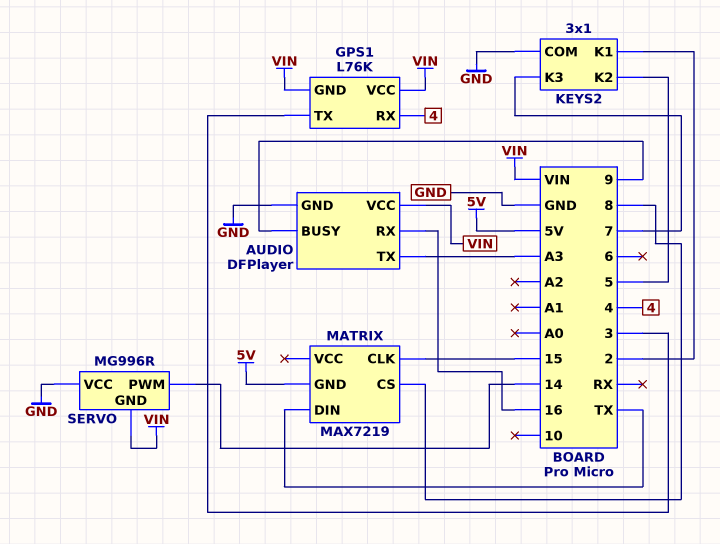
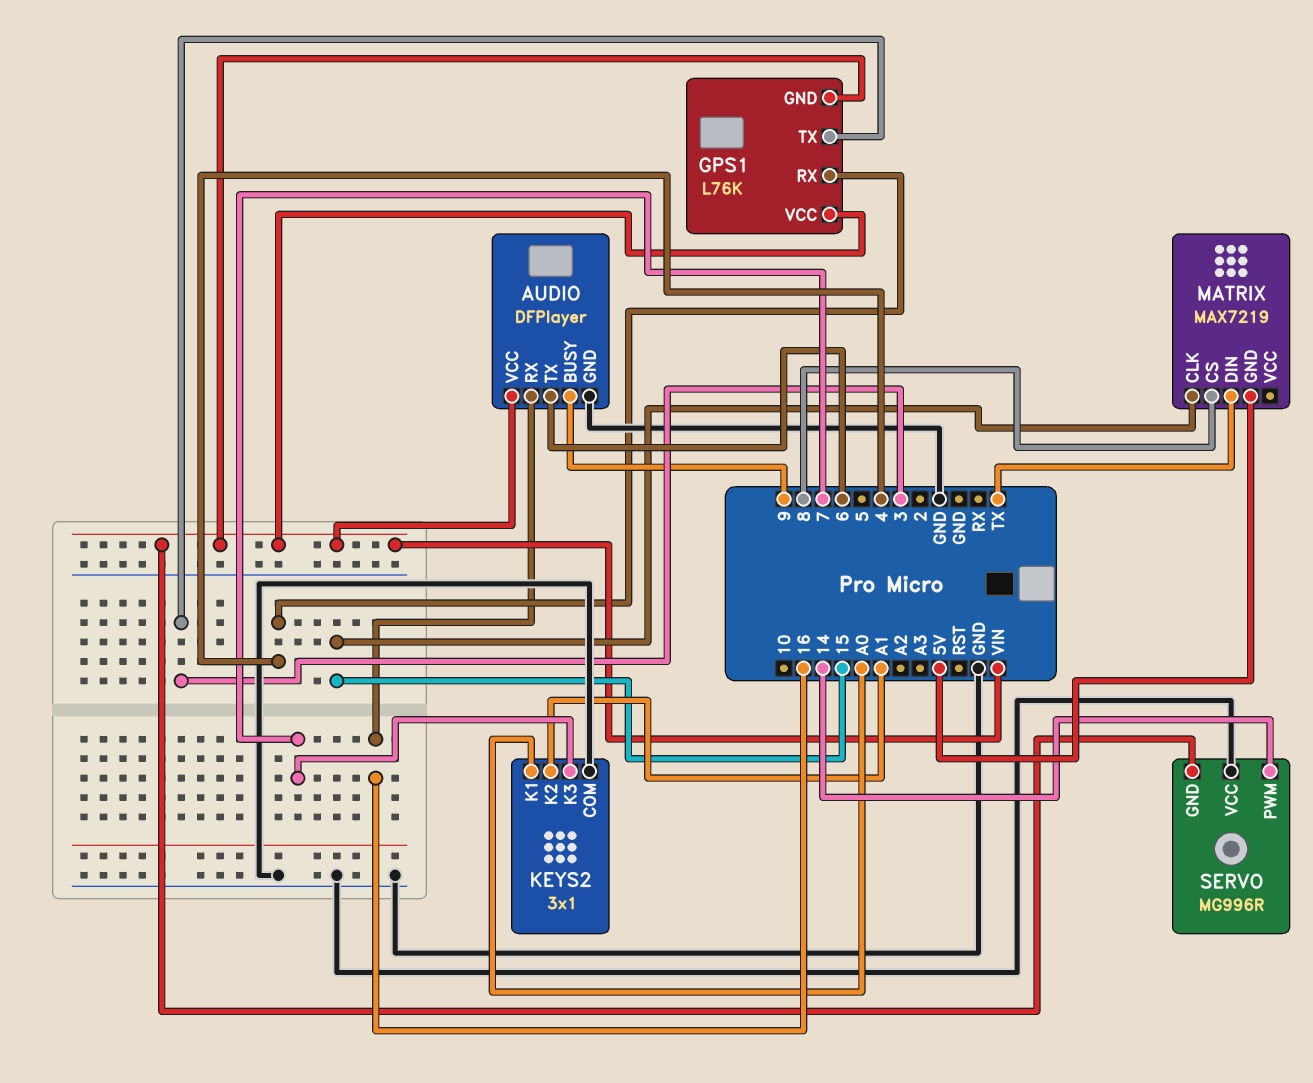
AUDIO pin TX: A3 -> 6
KEYS2 pin K1: 2 -> A0
KEYS2 pin K2: 5 -> A1

